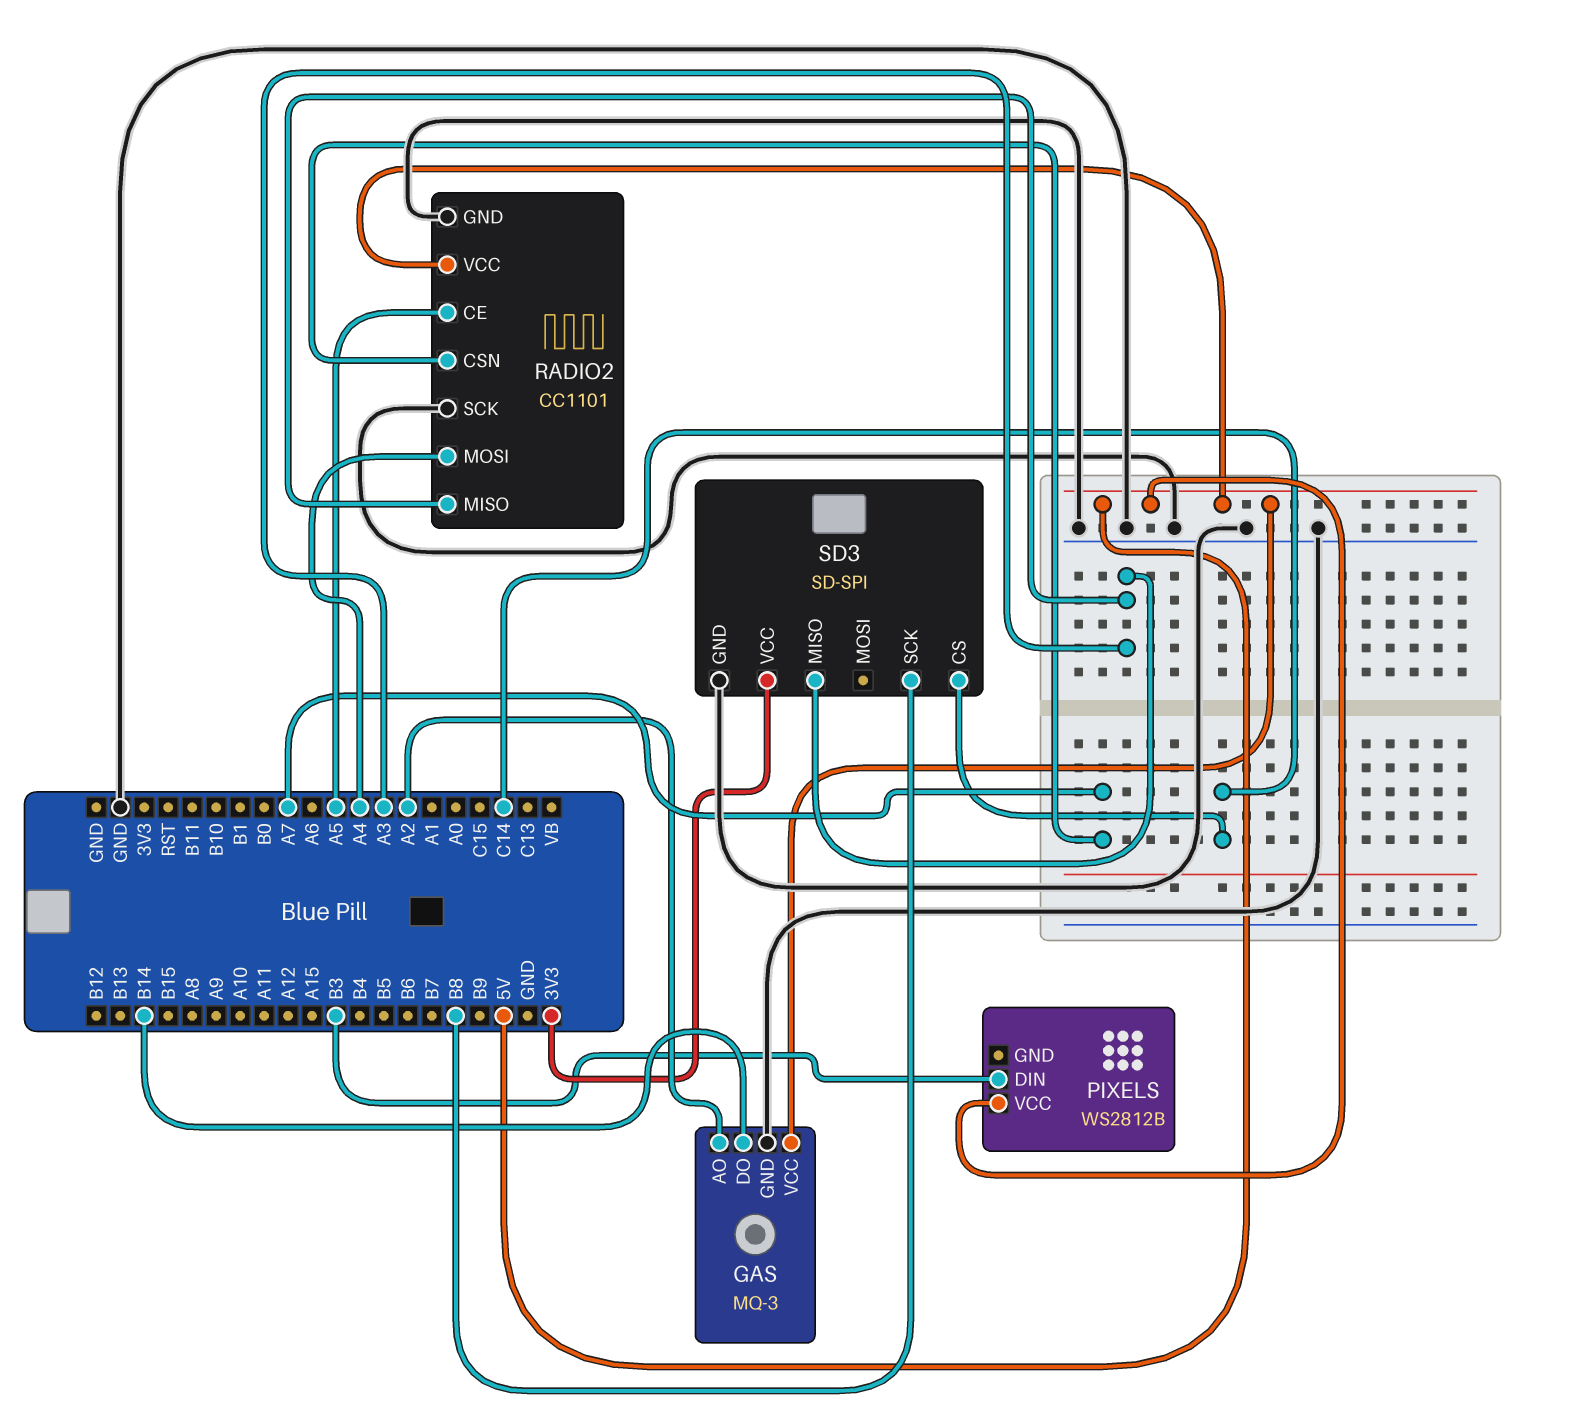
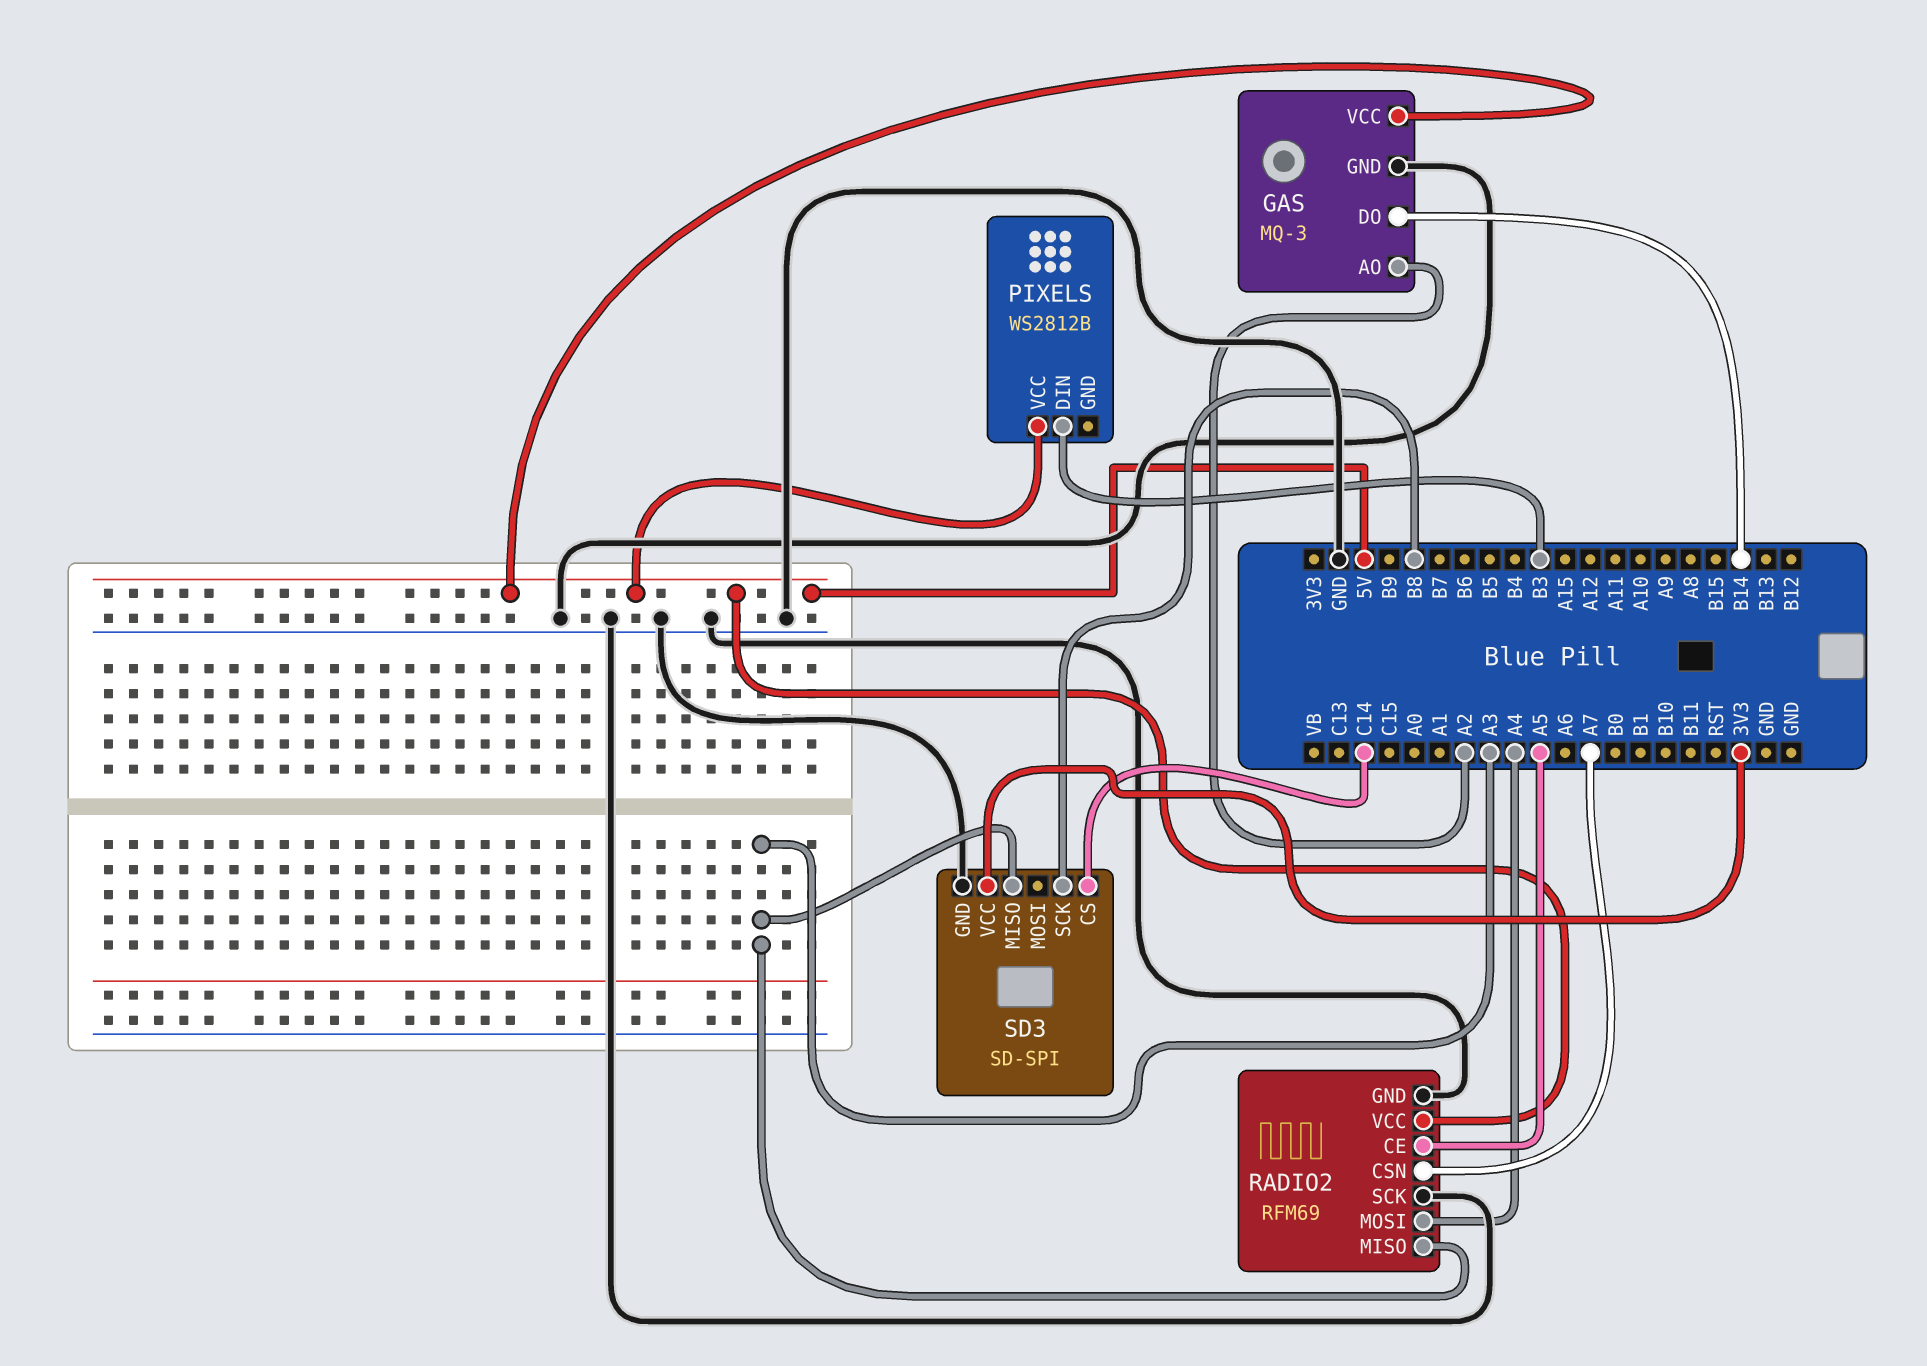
RADIO2: CC1101 -> RFM69

